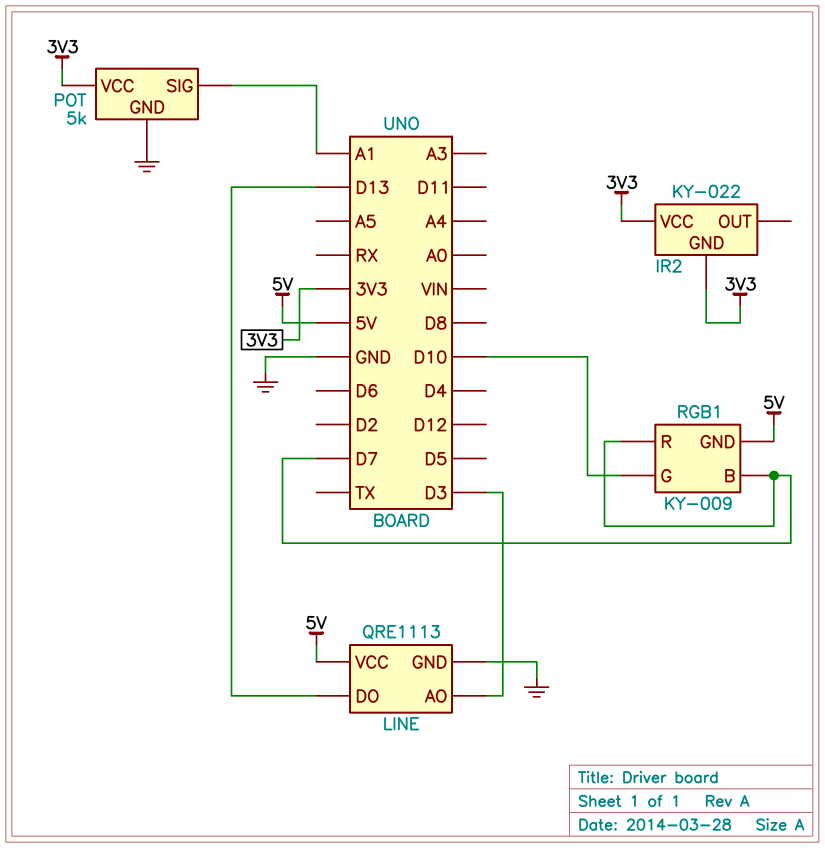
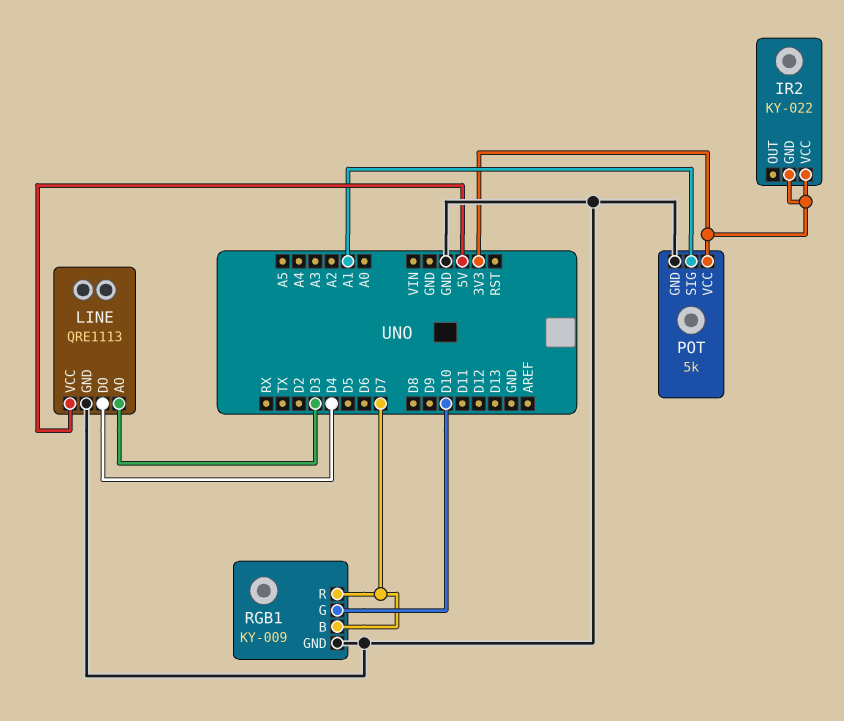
LINE pin DO: D13 -> D4
RGB1 pin GND: 5V -> GND

